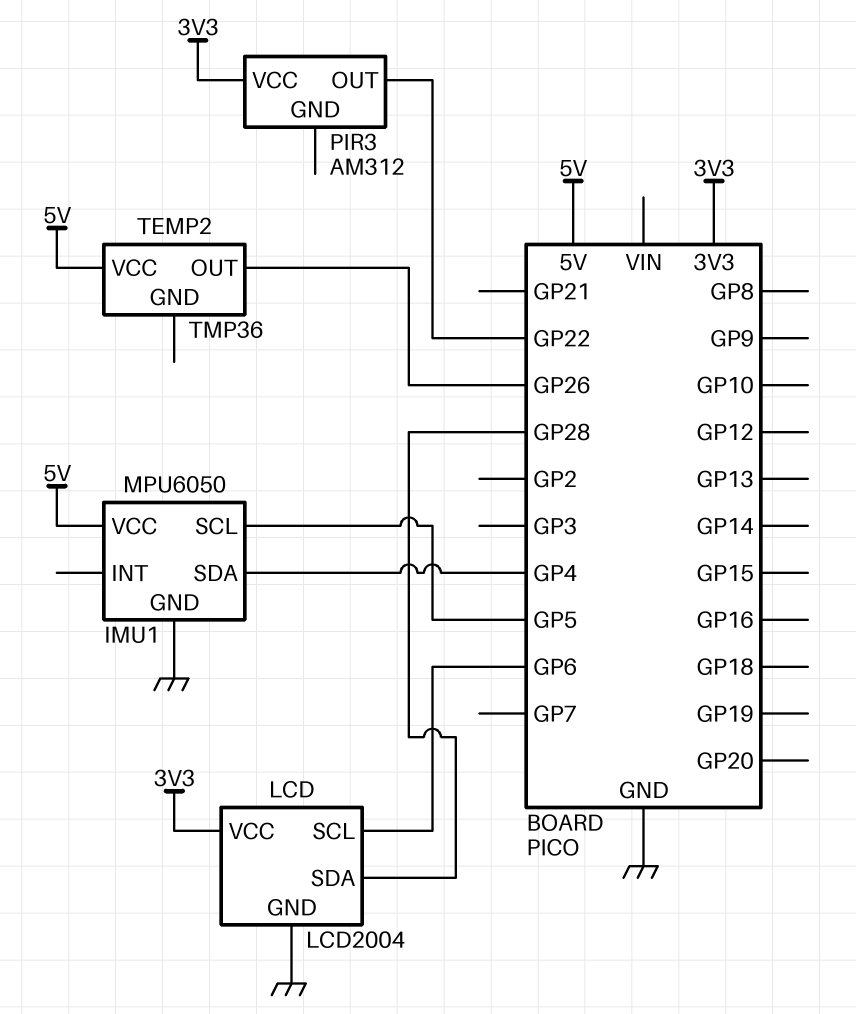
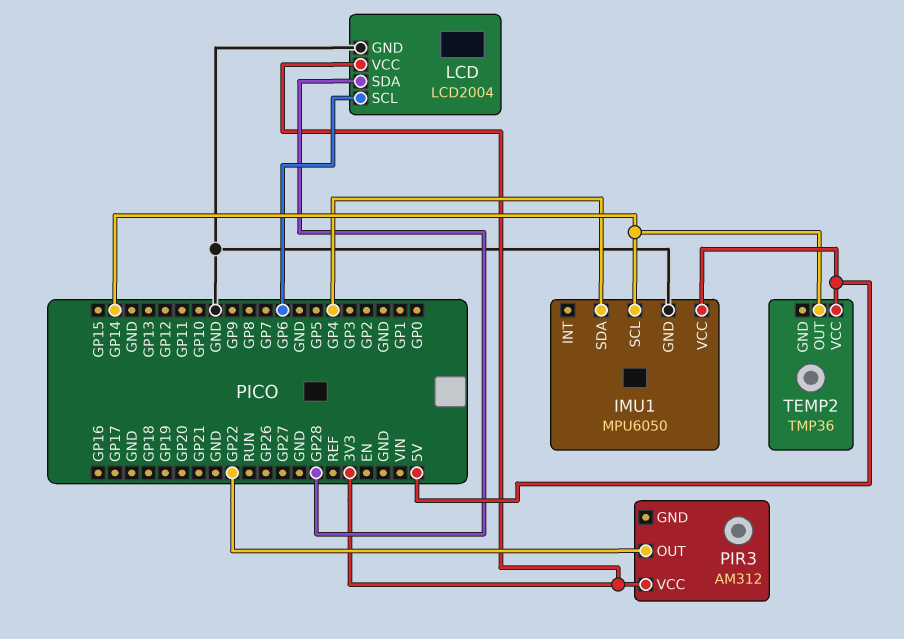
IMU1 pin SCL: GP5 -> GP14
TEMP2 pin OUT: GP26 -> GP14

